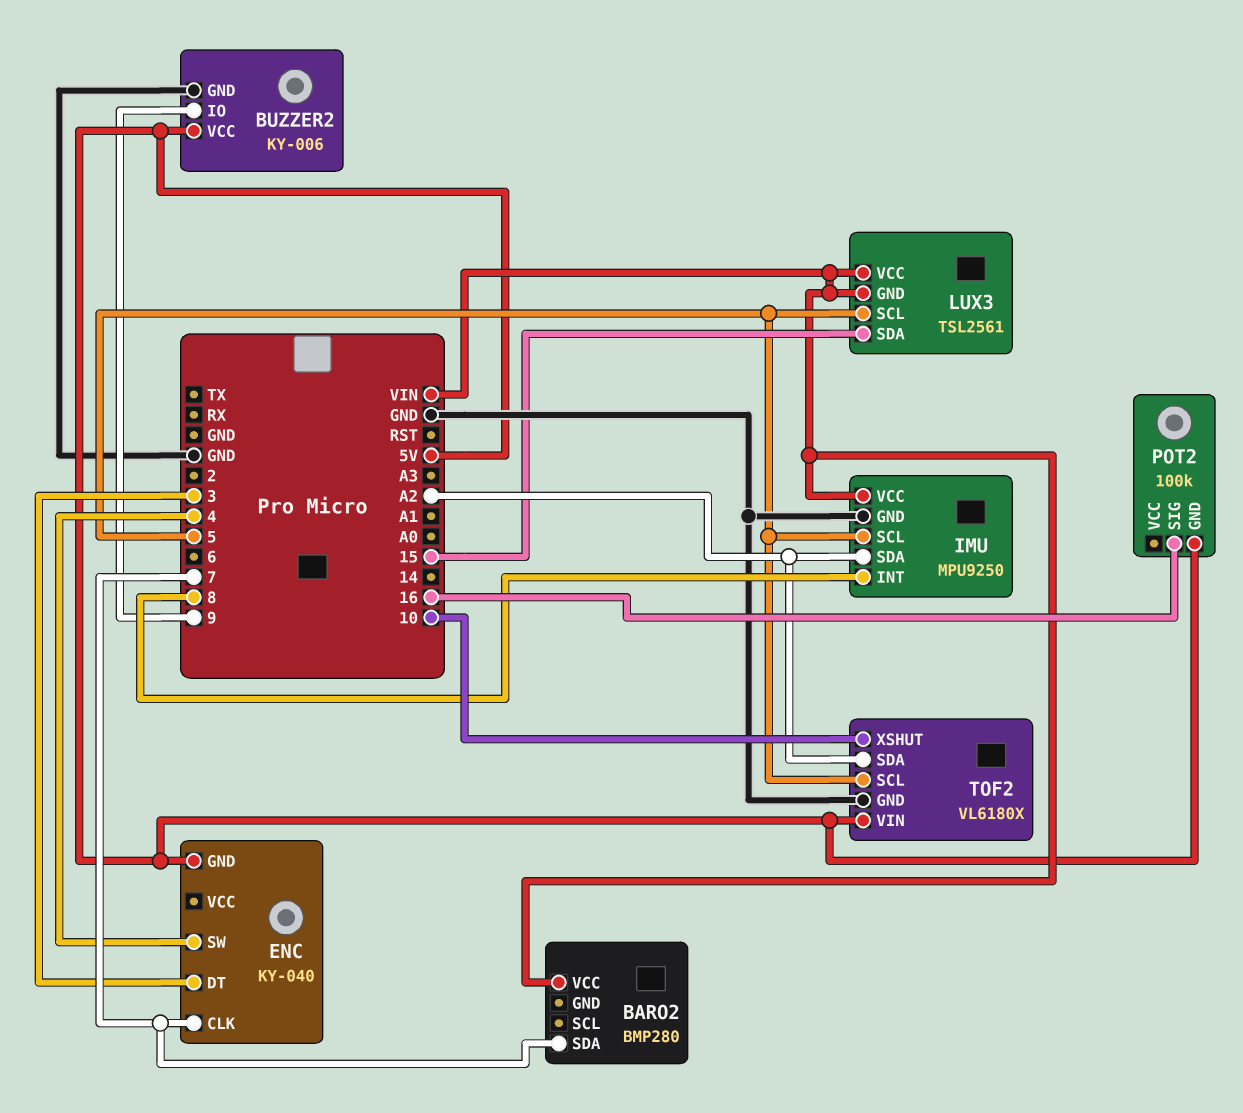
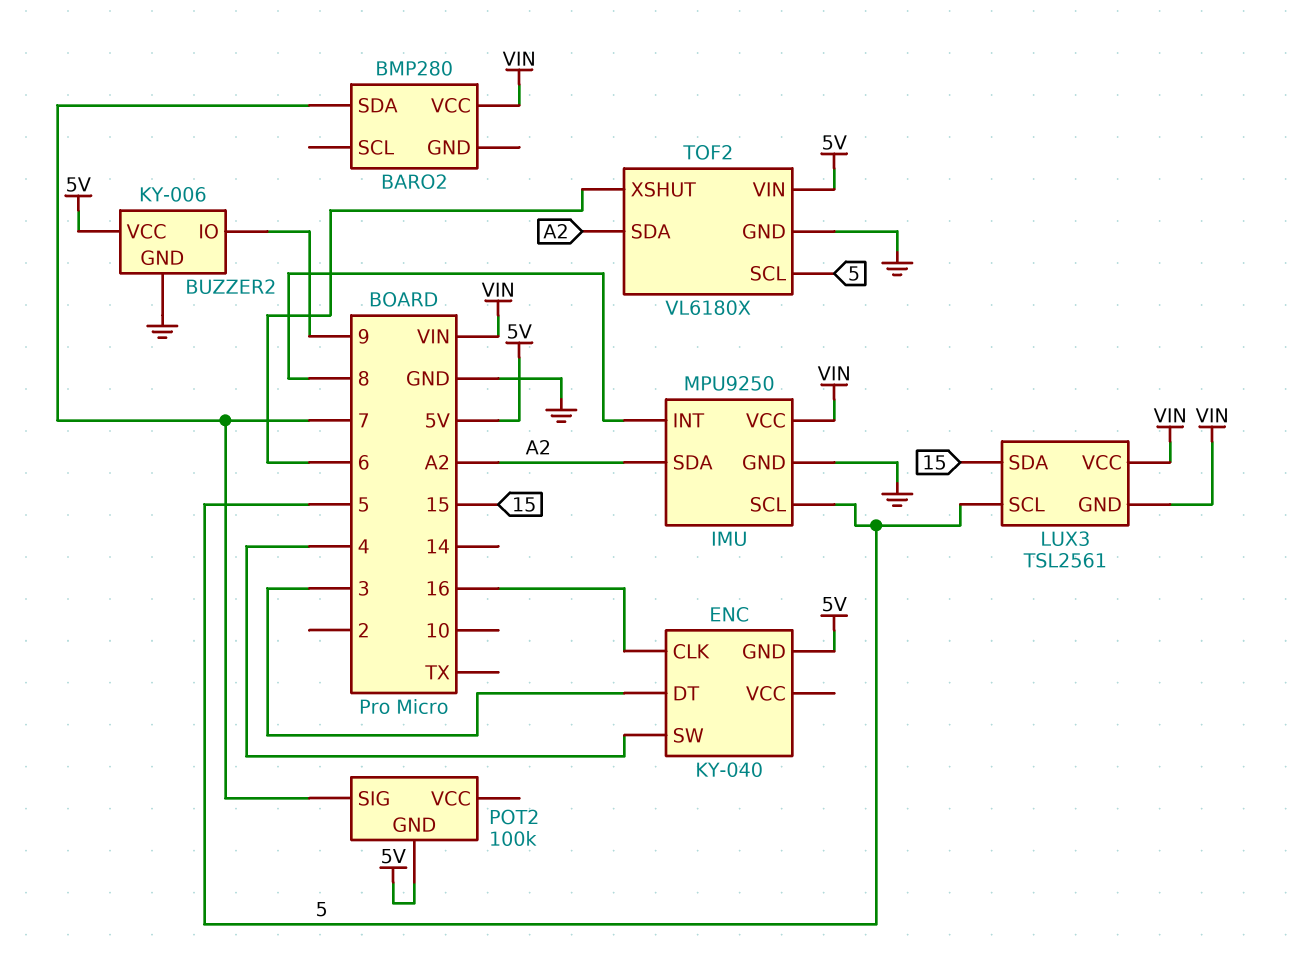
ENC pin CLK: 7 -> 16
POT2 pin SIG: 16 -> 7
TOF2 pin XSHUT: 10 -> 6

